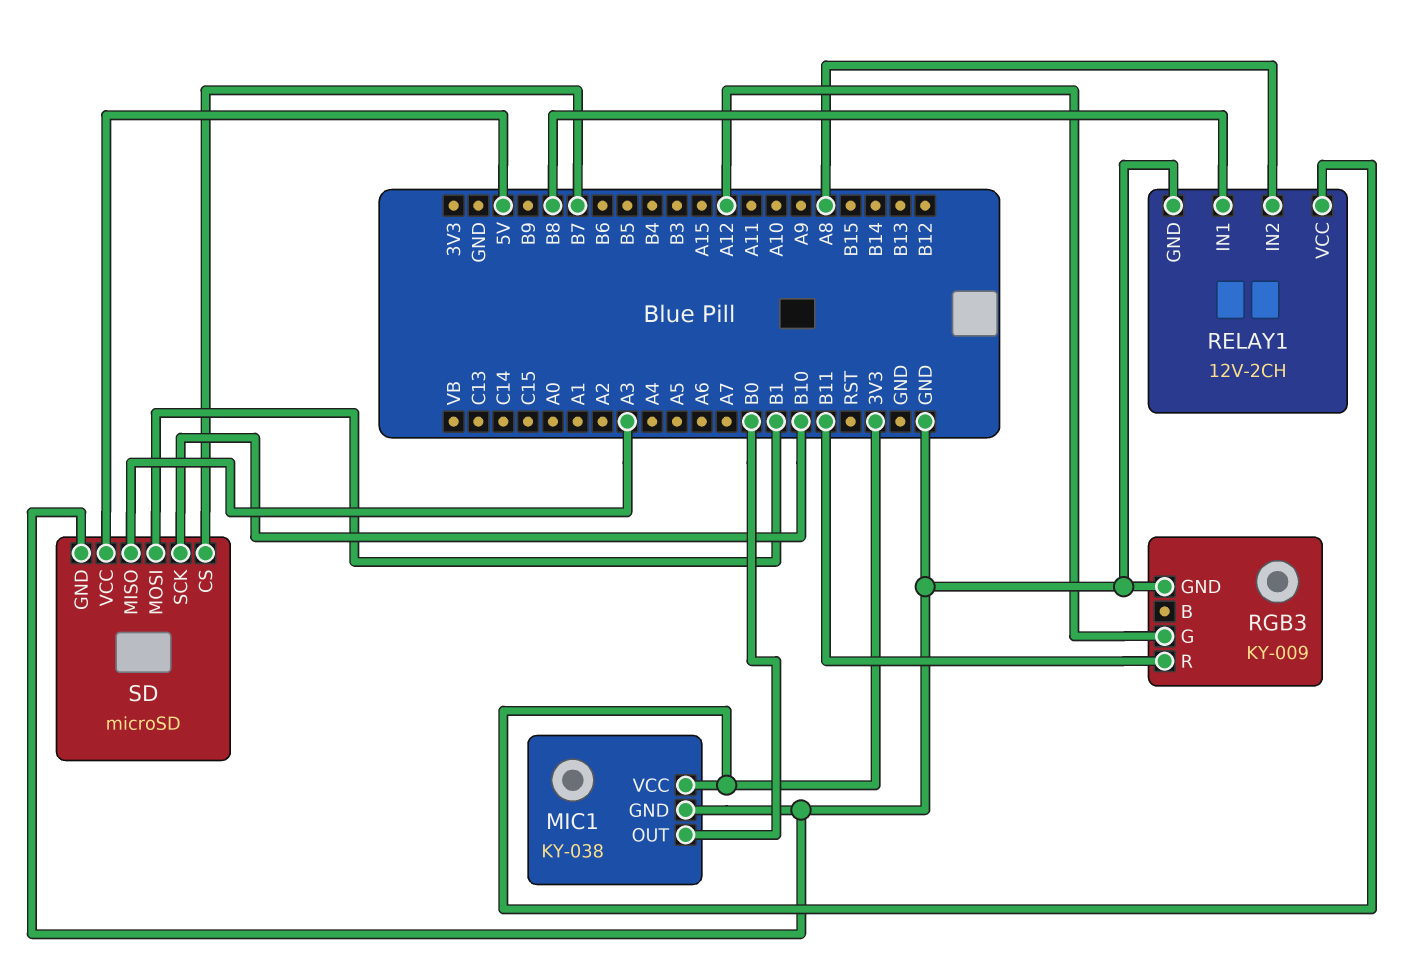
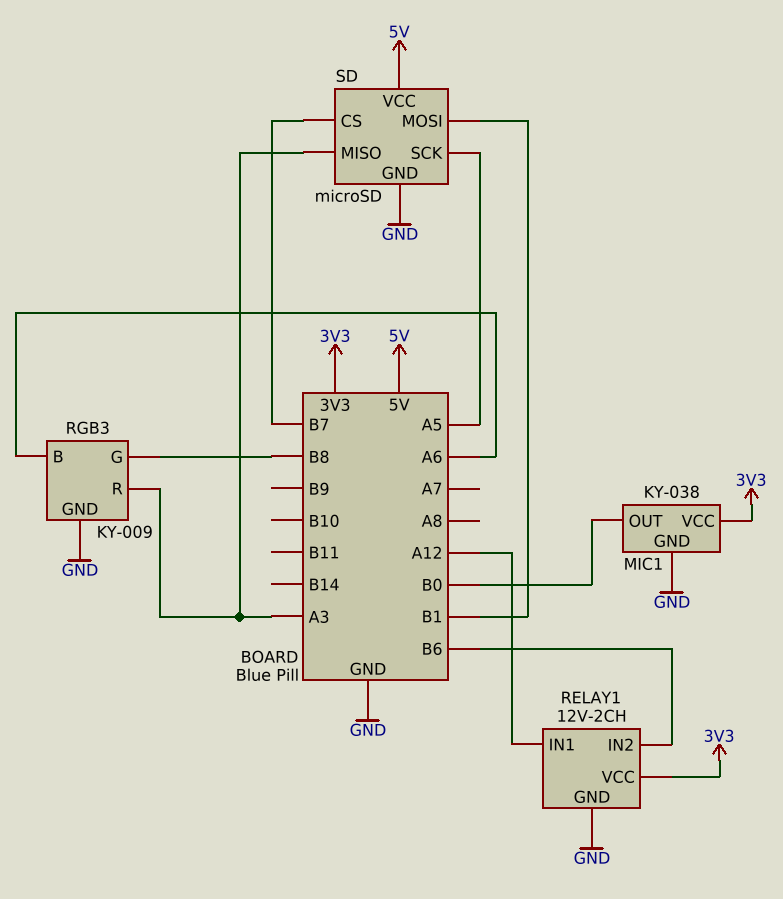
RELAY1 pin IN1: B8 -> A12
RELAY1 pin IN2: A8 -> B6
RGB3 pin B: none -> A6
RGB3 pin G: A12 -> B8
RGB3 pin R: B11 -> A3
SD pin SCK: B10 -> A5

